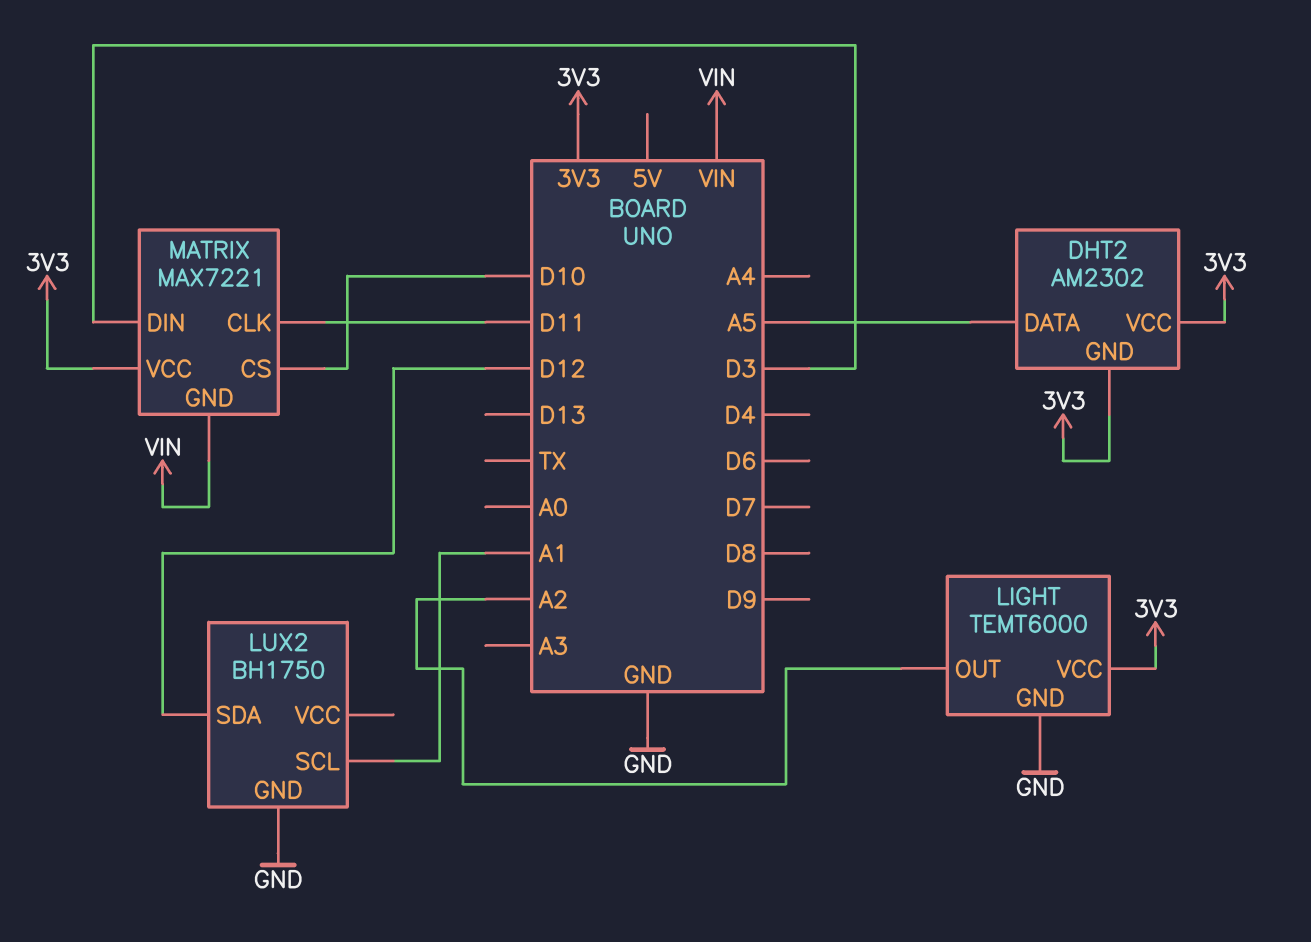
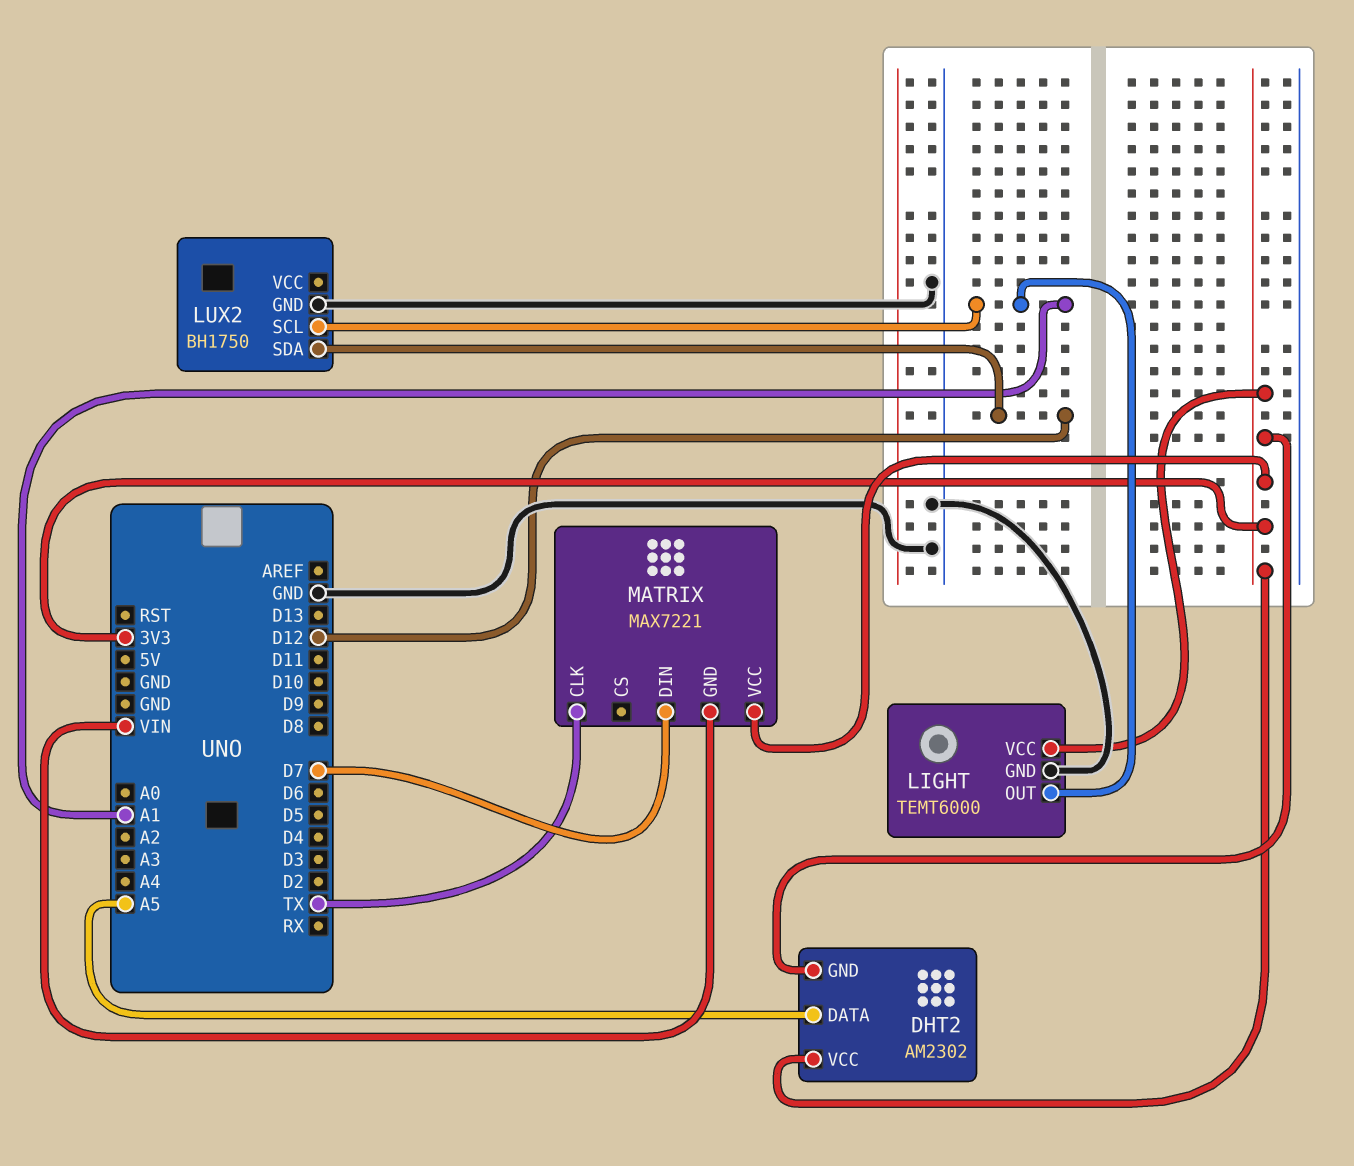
LIGHT pin OUT: A2 -> A1
MATRIX pin CLK: D11 -> TX
MATRIX pin CS: D10 -> none
MATRIX pin DIN: D3 -> D7

